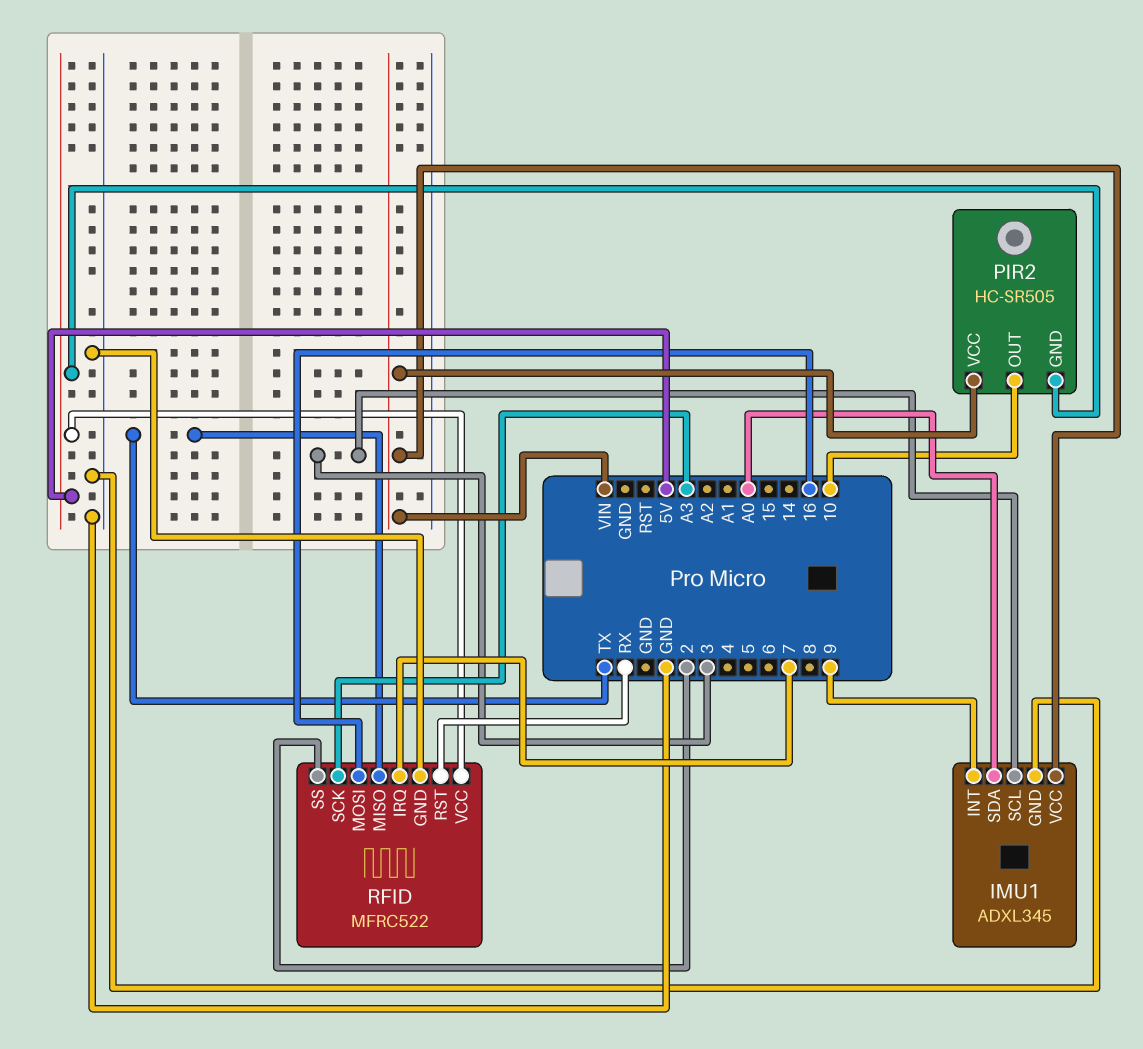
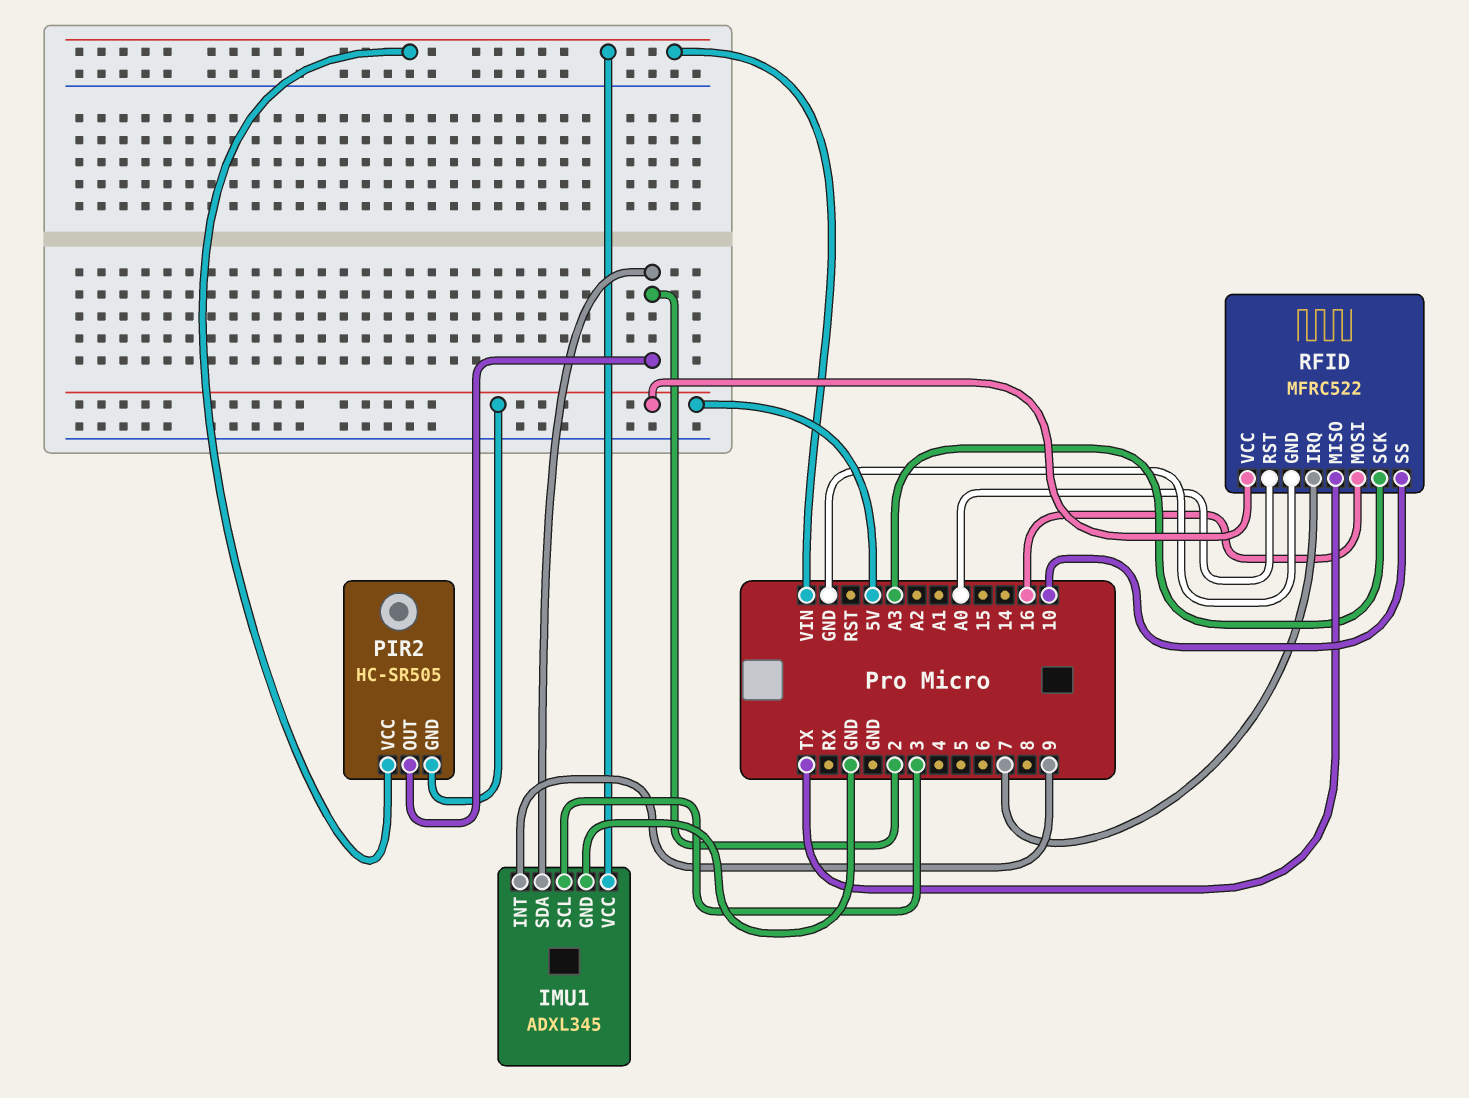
IMU1 pin SDA: A0 -> 2
PIR2 pin OUT: 10 -> 2
RFID pin RST: RX -> A0
RFID pin SS: 2 -> 10

